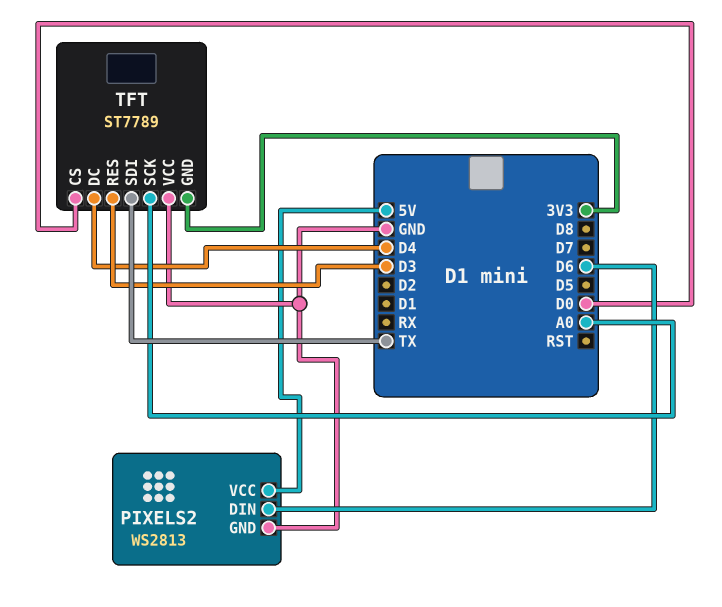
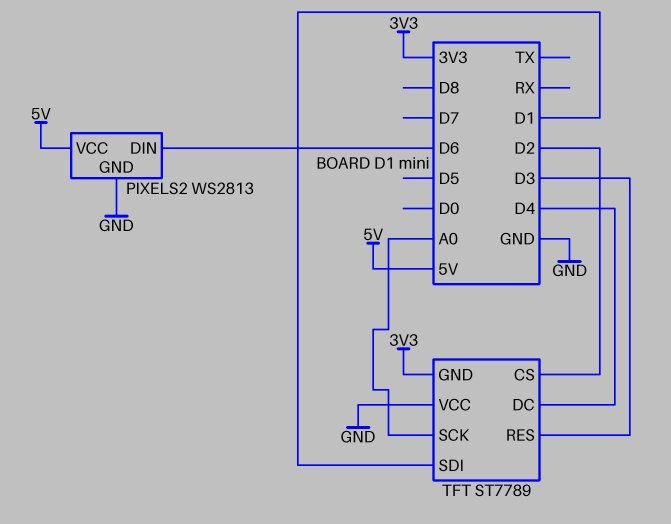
TFT pin CS: D0 -> D2
TFT pin SDI: TX -> D1

